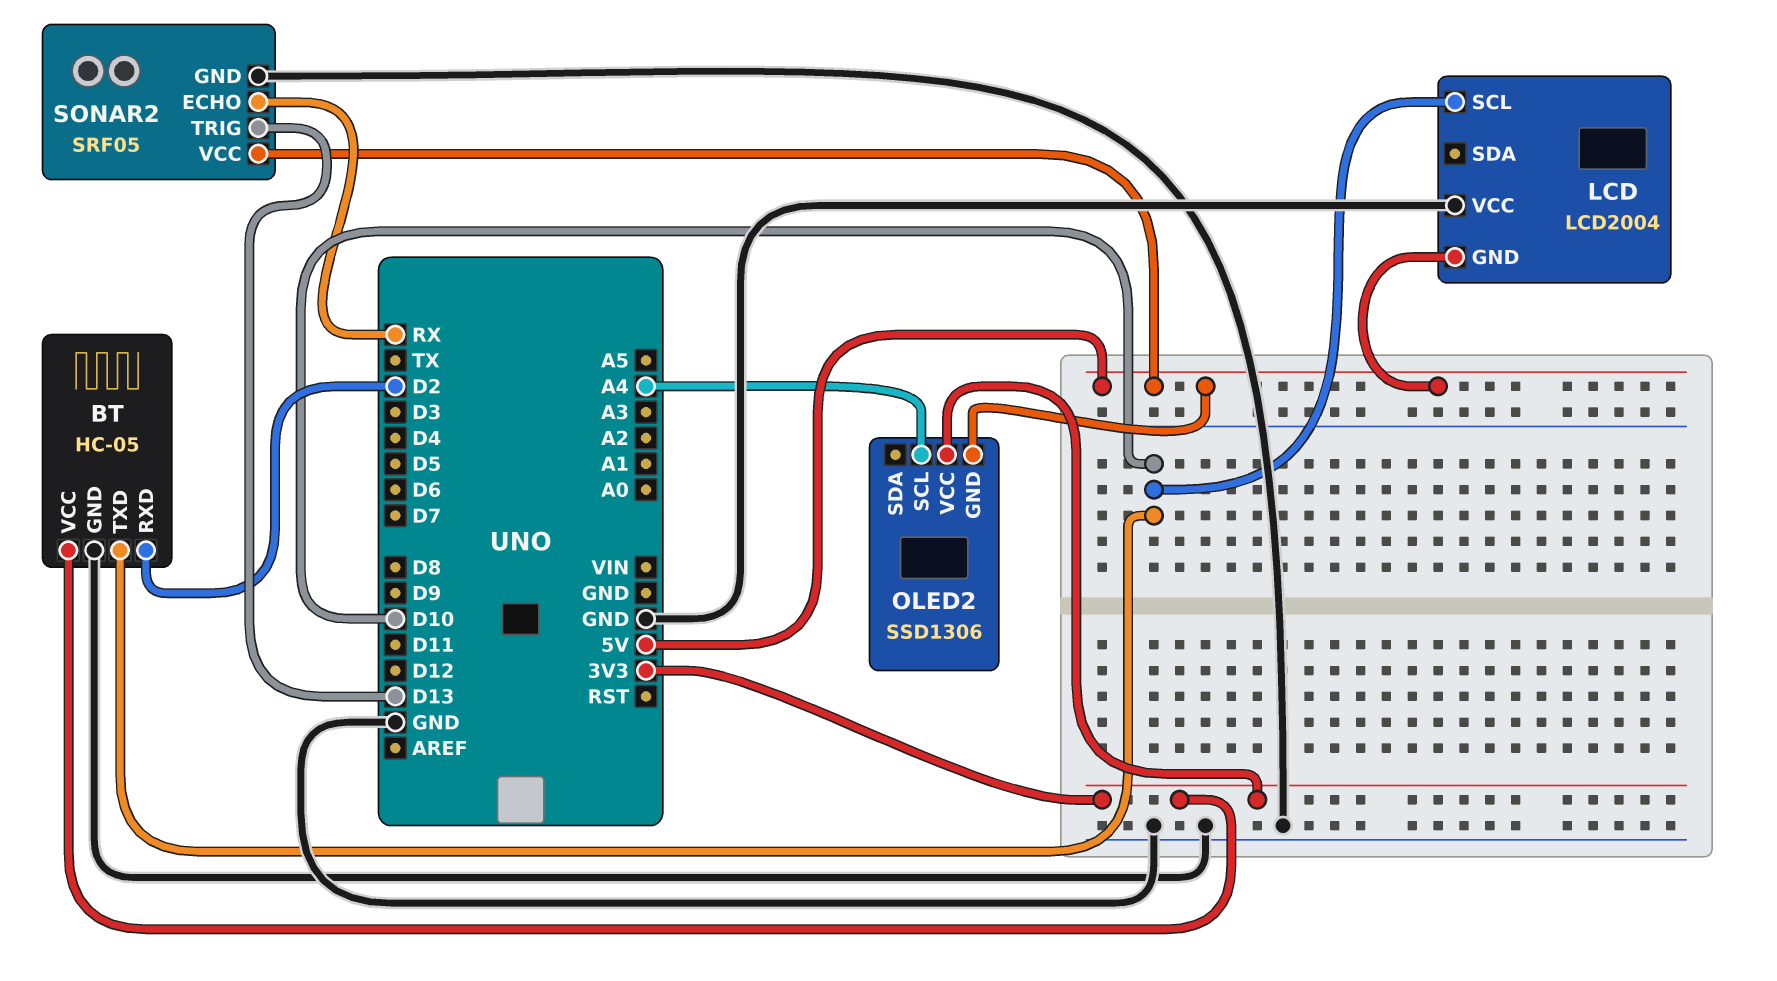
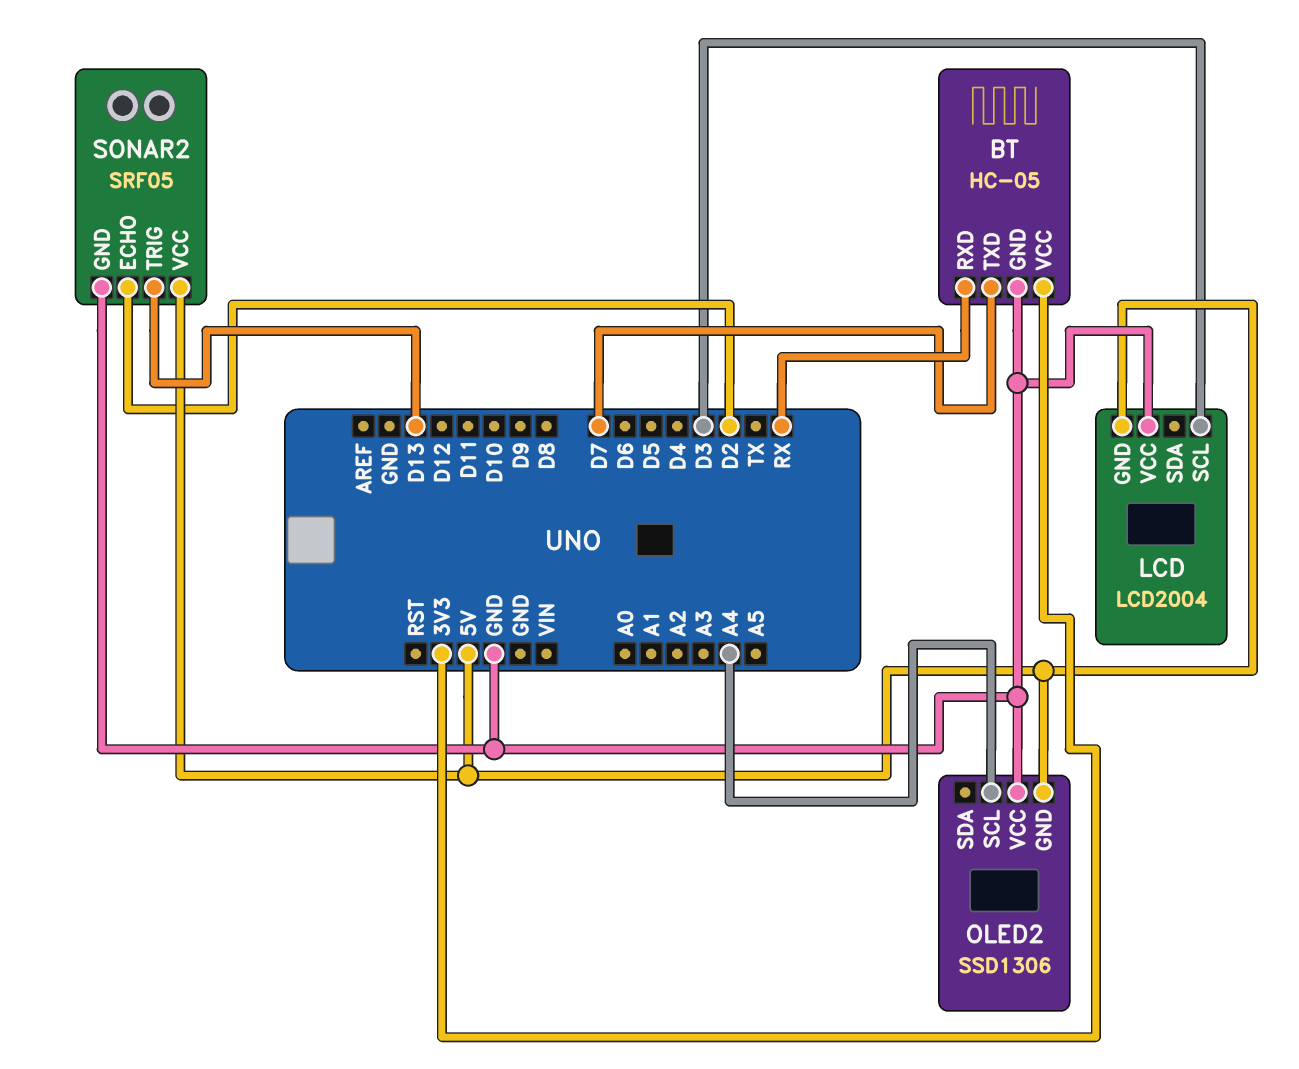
BT pin RXD: D2 -> RX
BT pin TXD: D10 -> D7
LCD pin SCL: D10 -> D3
OLED2 pin VCC: 3V3 -> GND
SONAR2 pin ECHO: RX -> D2

